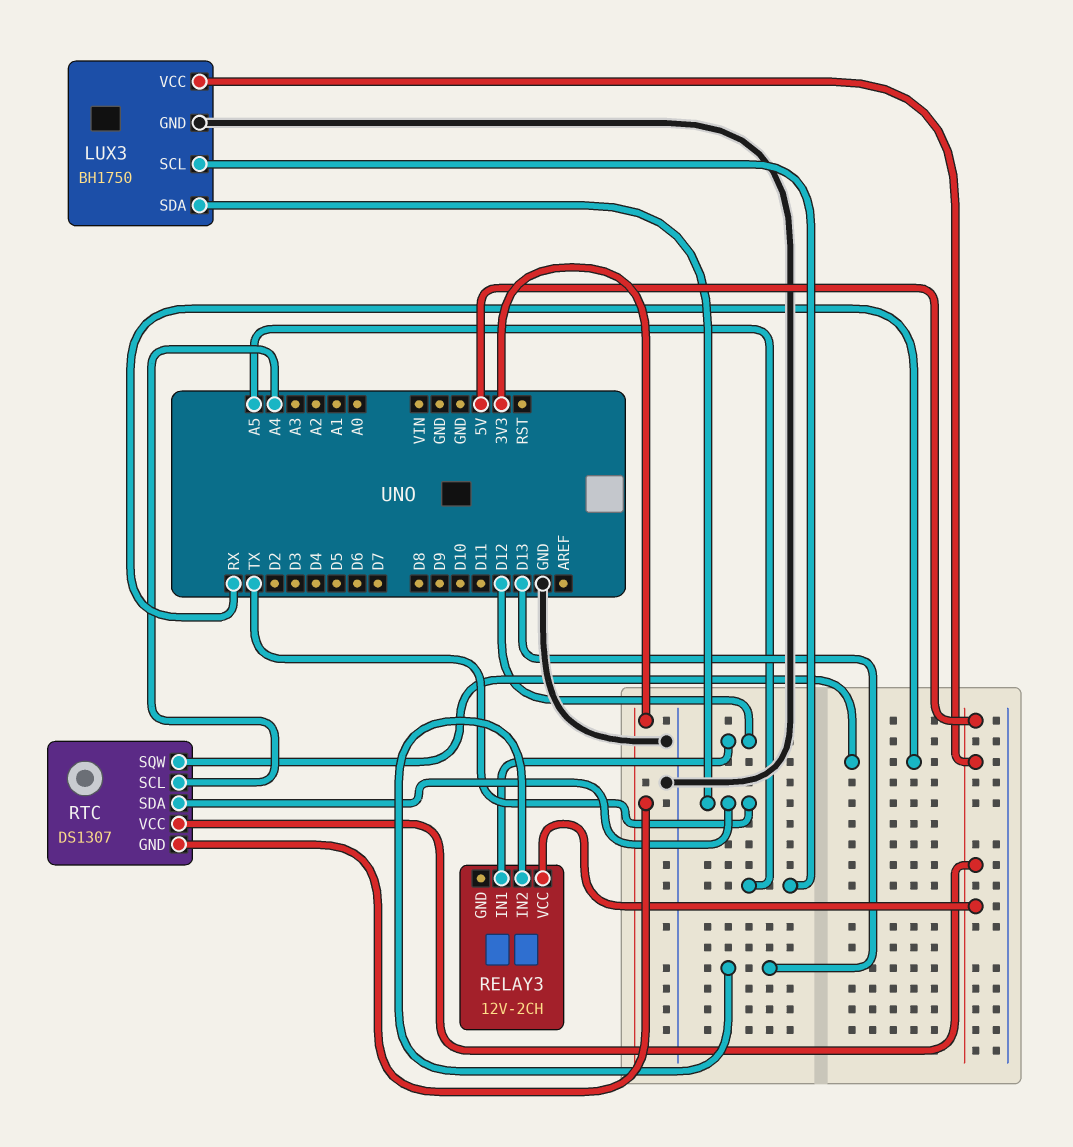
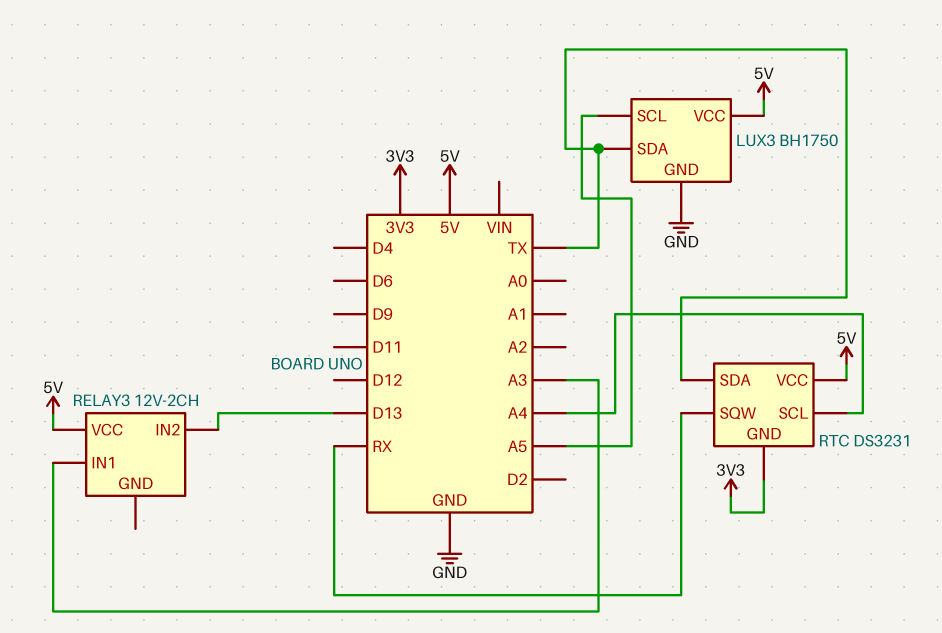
RELAY3 pin IN1: D12 -> A3
RTC: DS1307 -> DS3231

